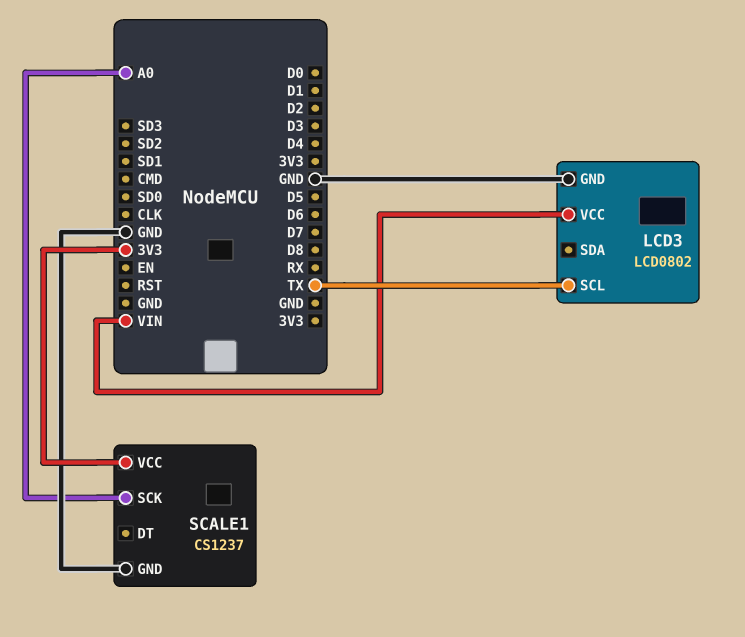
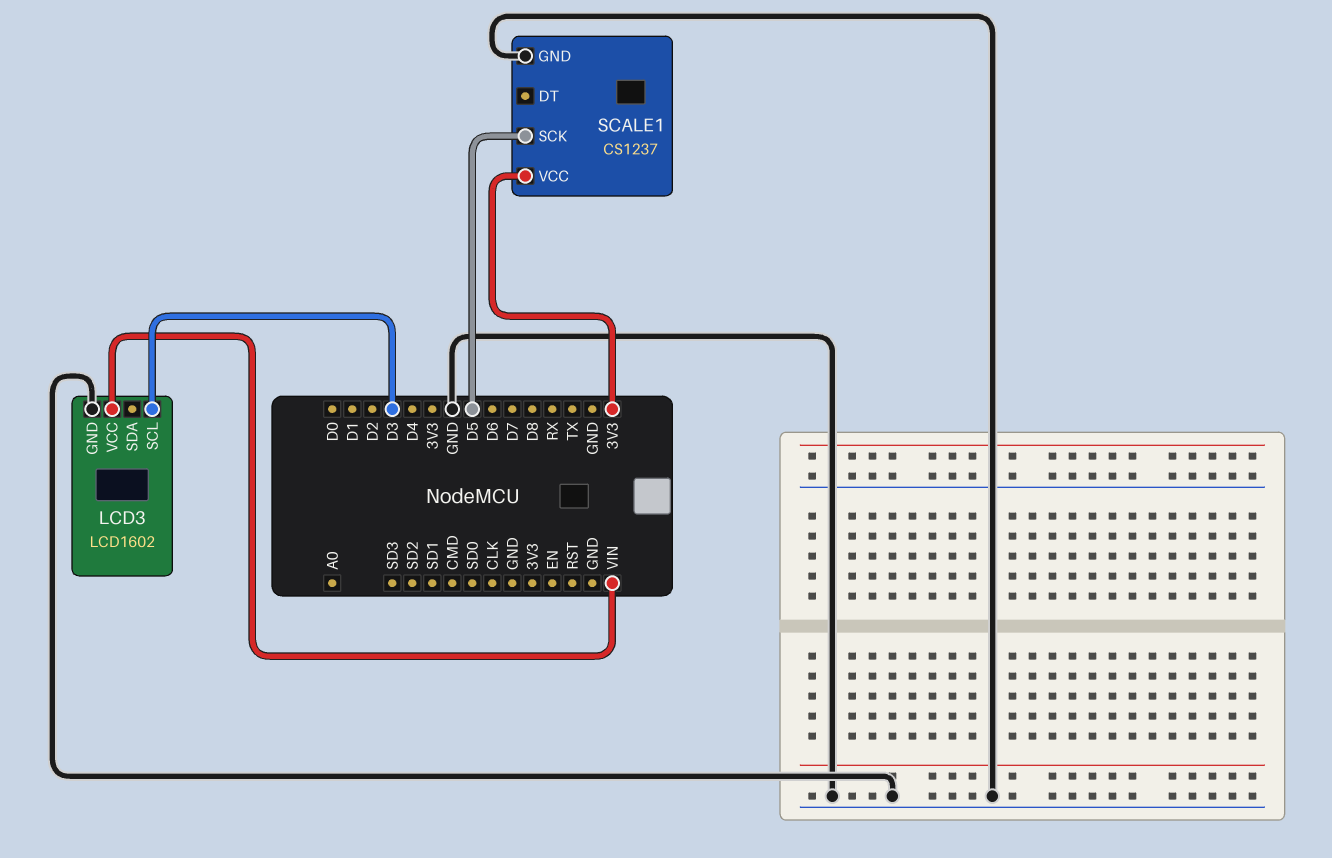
LCD3: LCD0802 -> LCD1602
LCD3 pin SCL: TX -> D3
SCALE1 pin SCK: A0 -> D5

